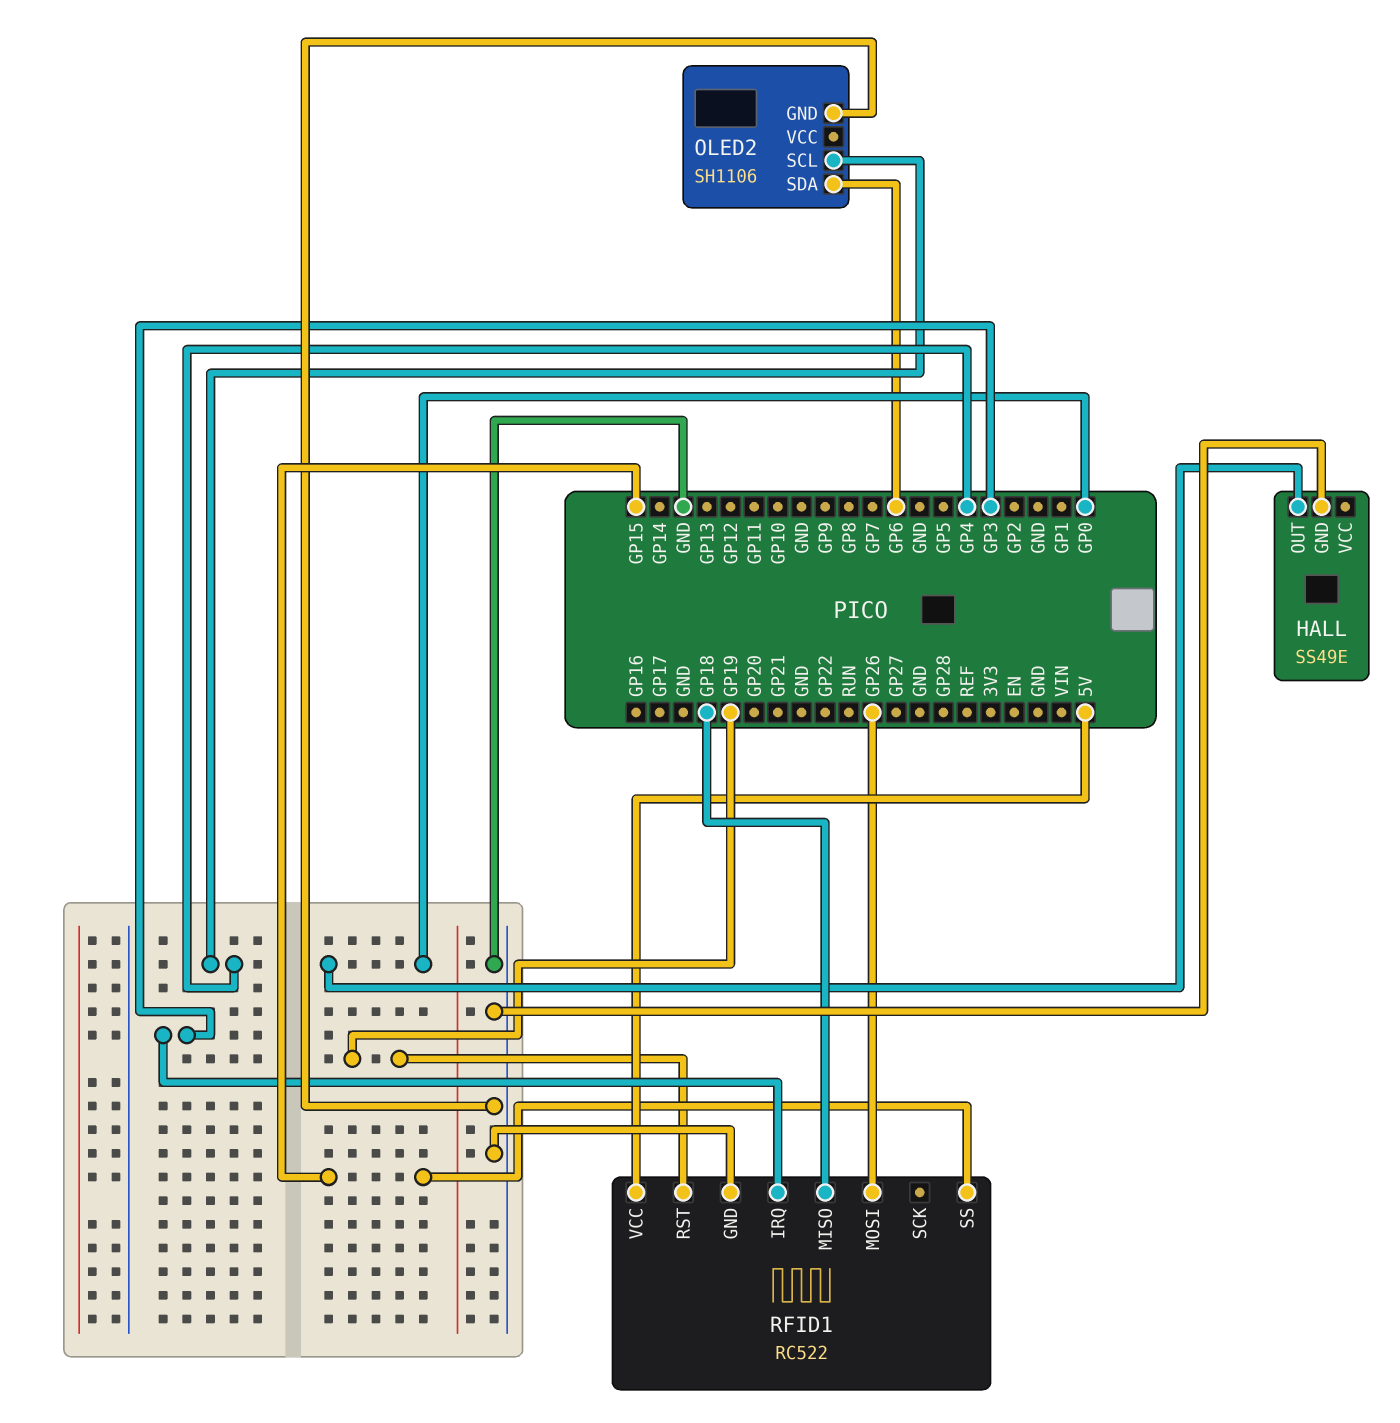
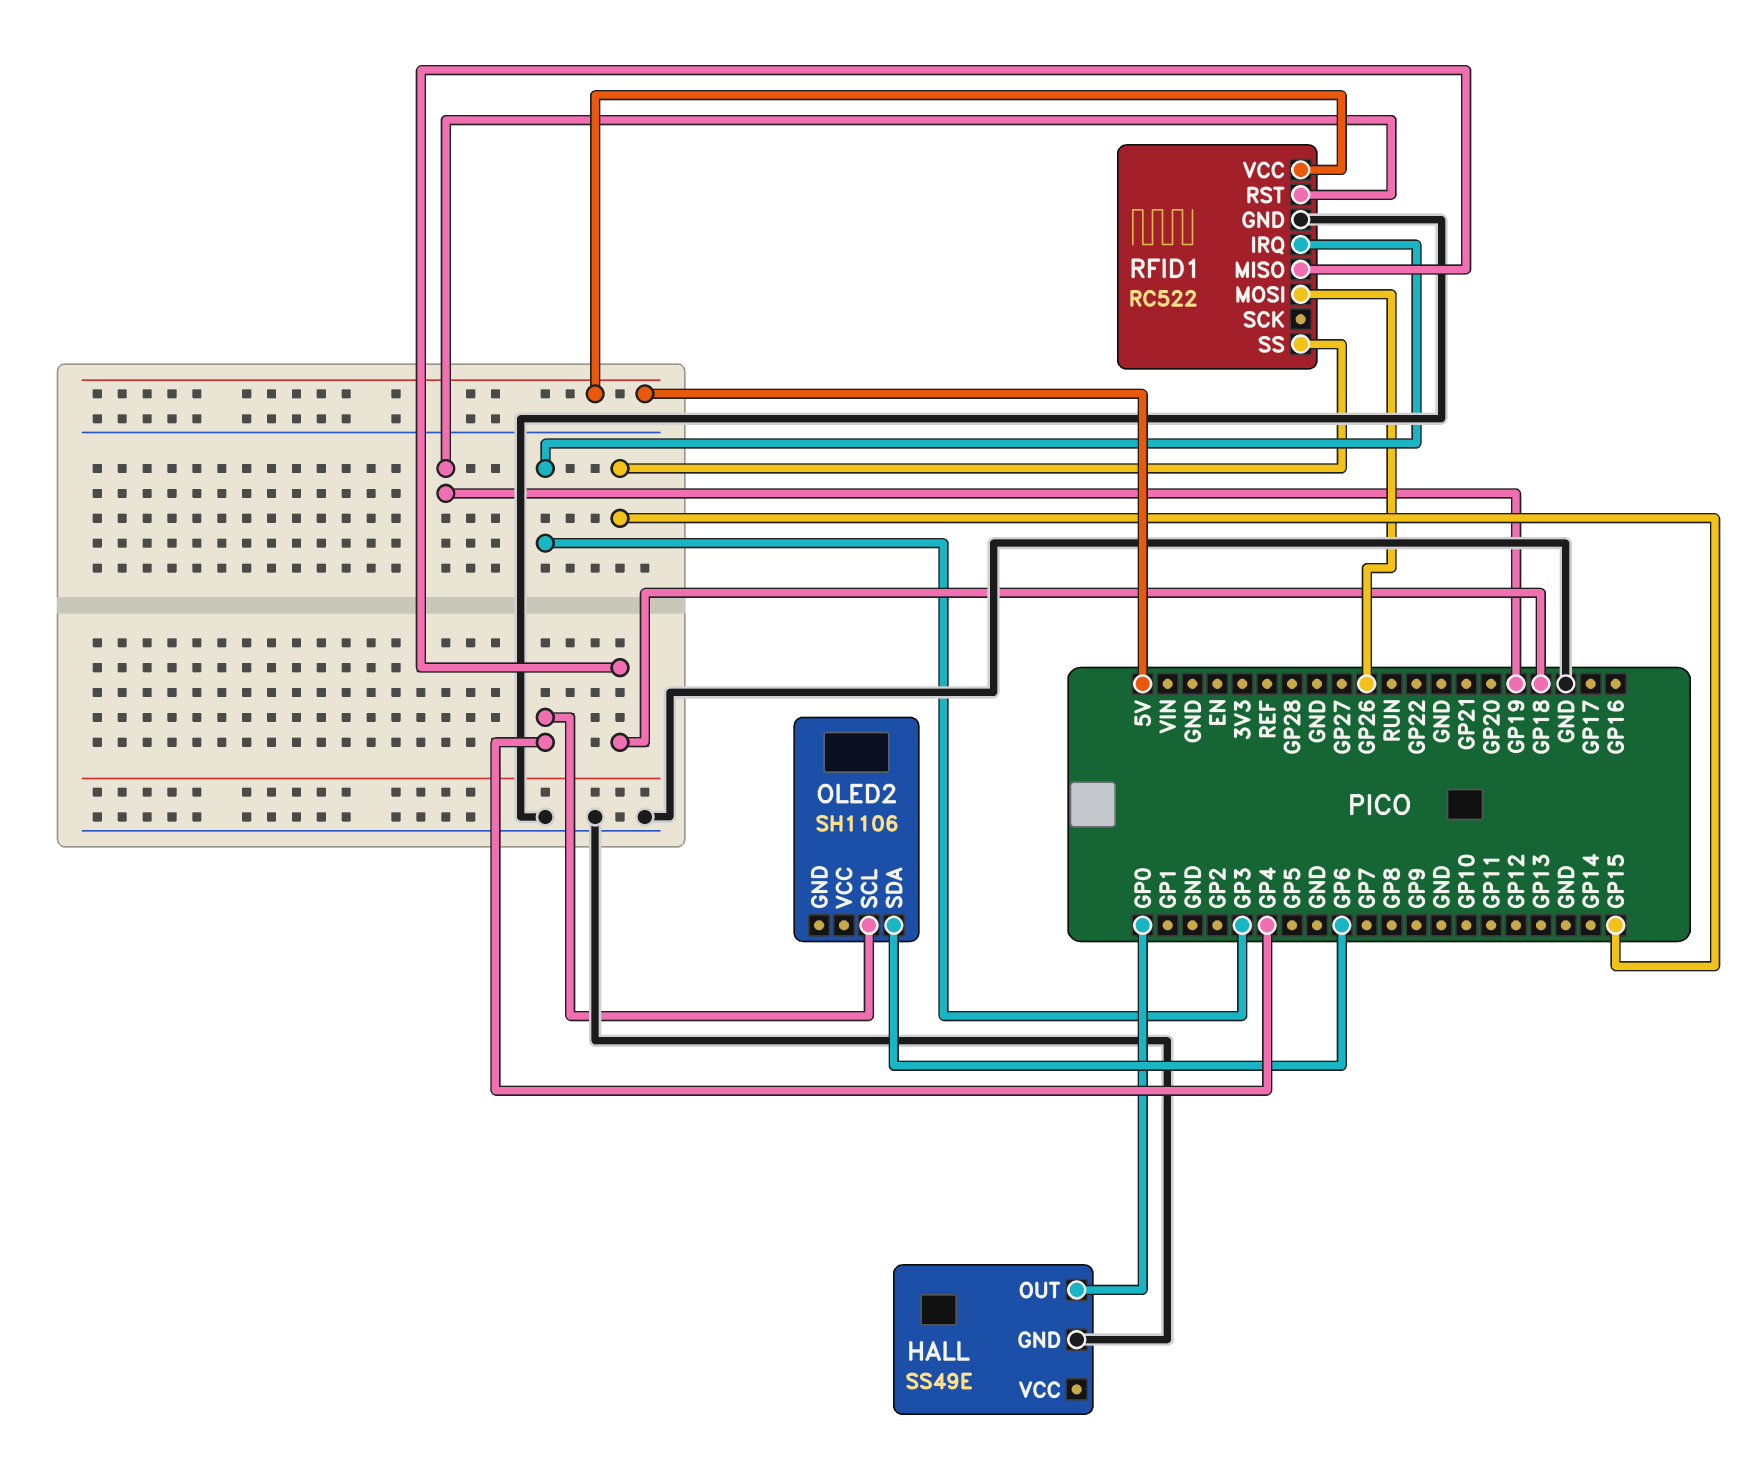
OLED2 pin GND: GND -> none

